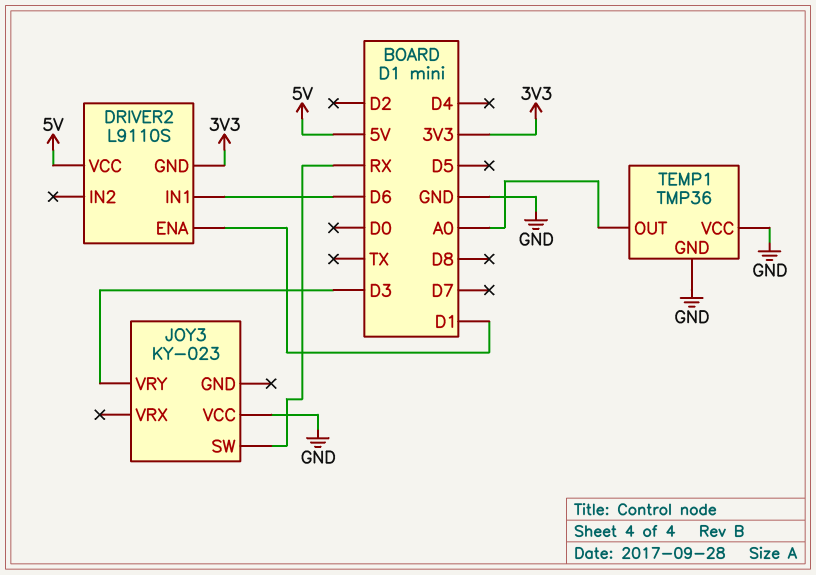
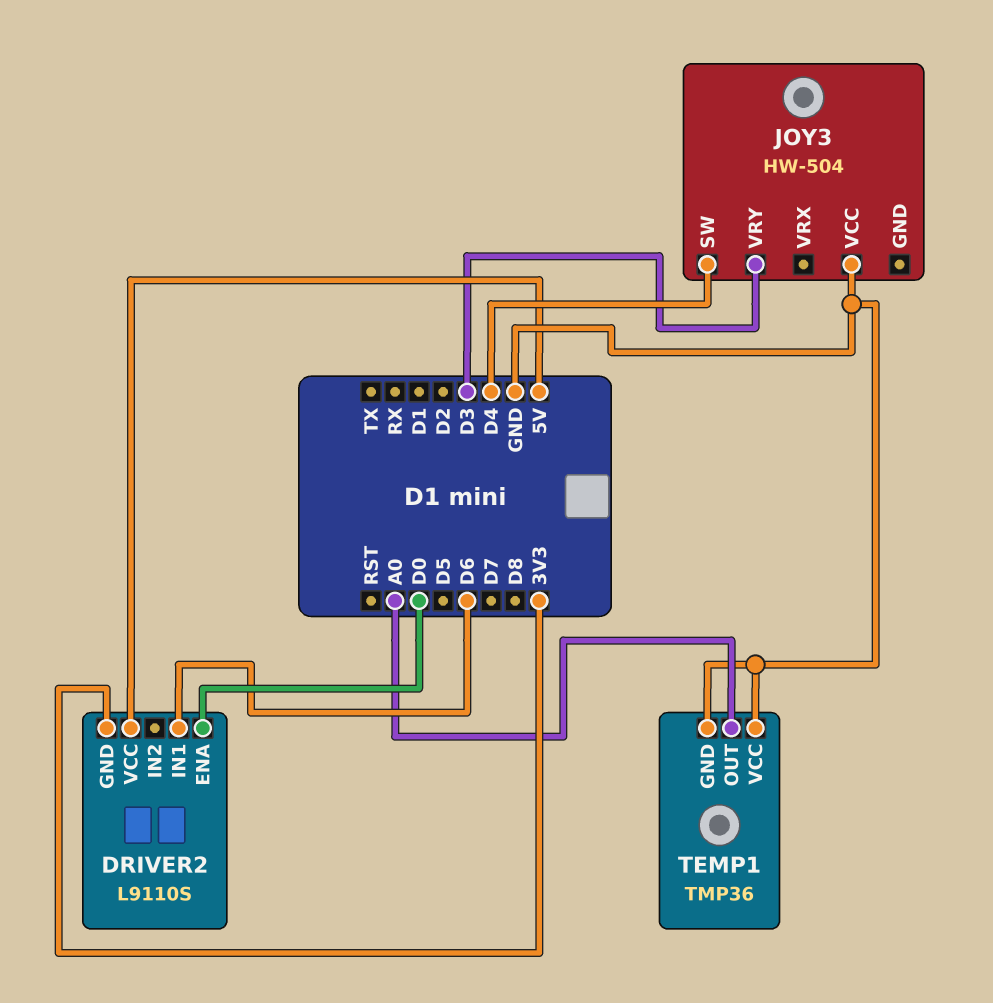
DRIVER2 pin ENA: D1 -> D0
JOY3: KY-023 -> HW-504
JOY3 pin SW: RX -> D4

